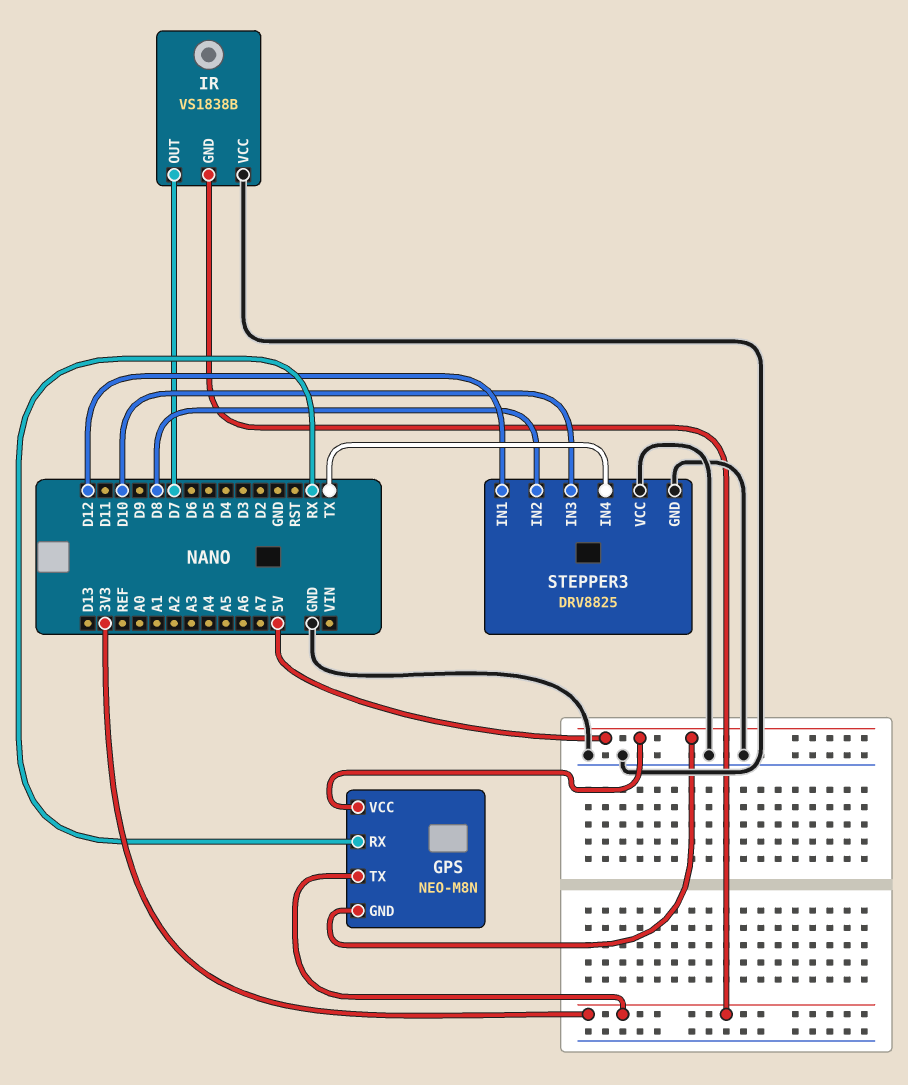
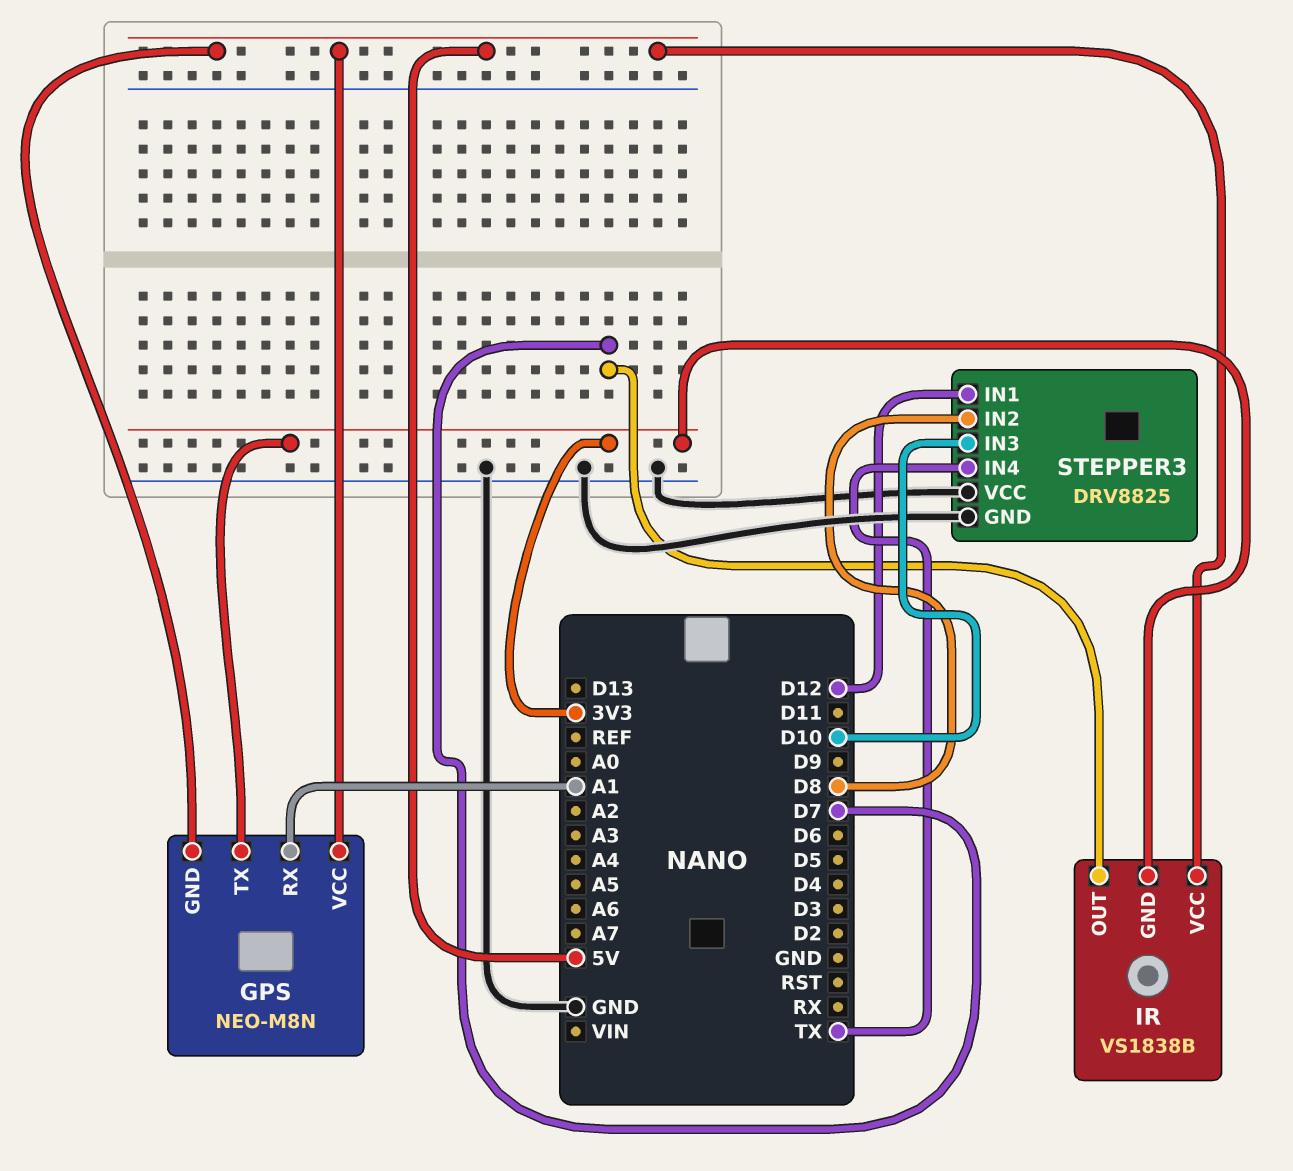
GPS pin RX: RX -> A1
IR pin VCC: GND -> 5V

